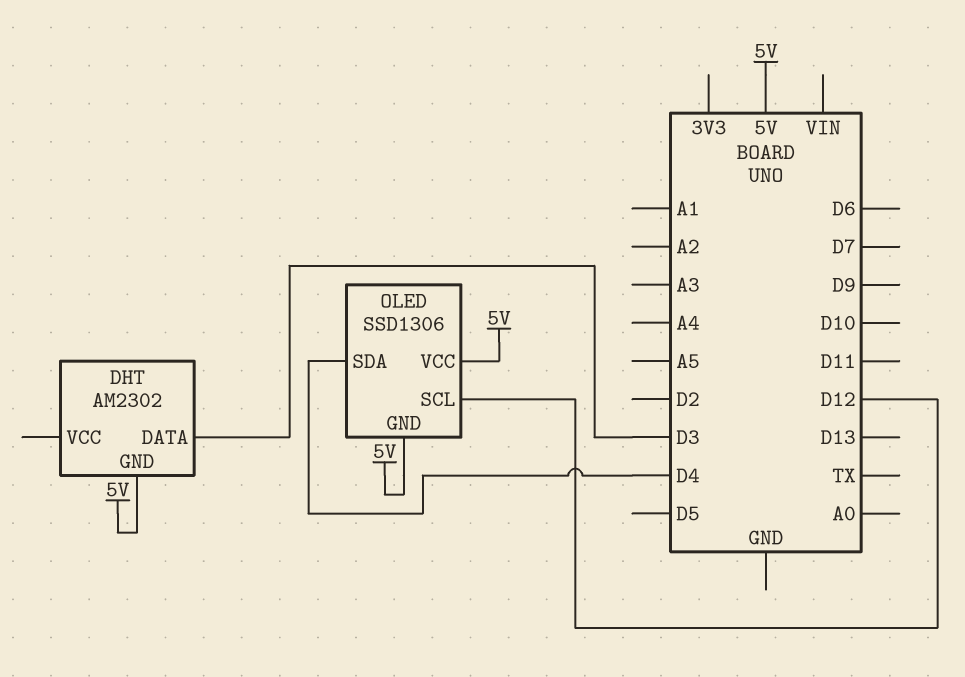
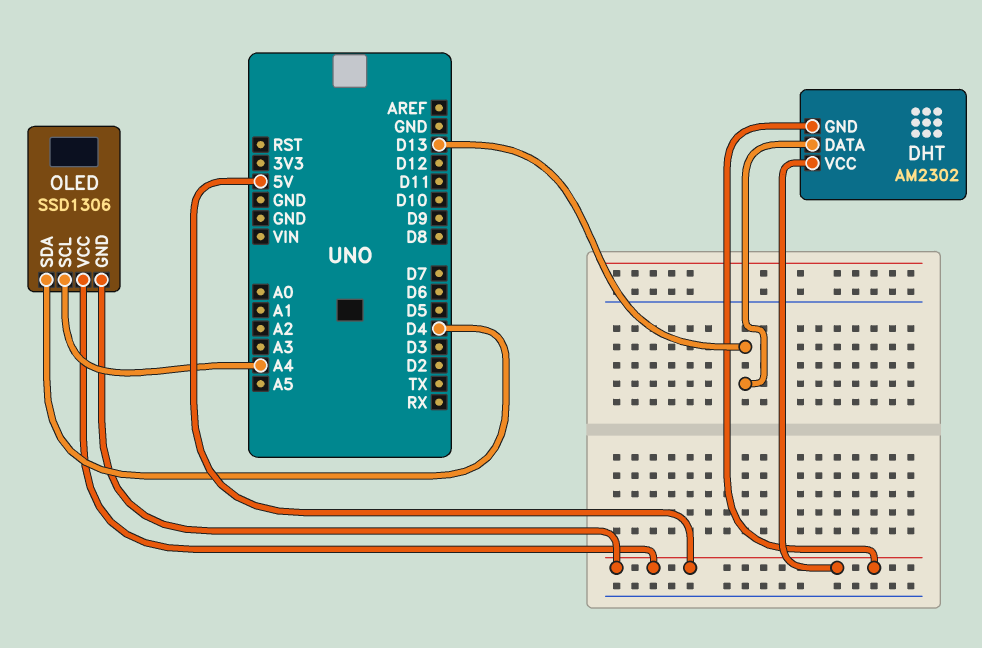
DHT pin DATA: D3 -> D13
DHT pin VCC: none -> 5V
OLED pin SCL: D12 -> A4

